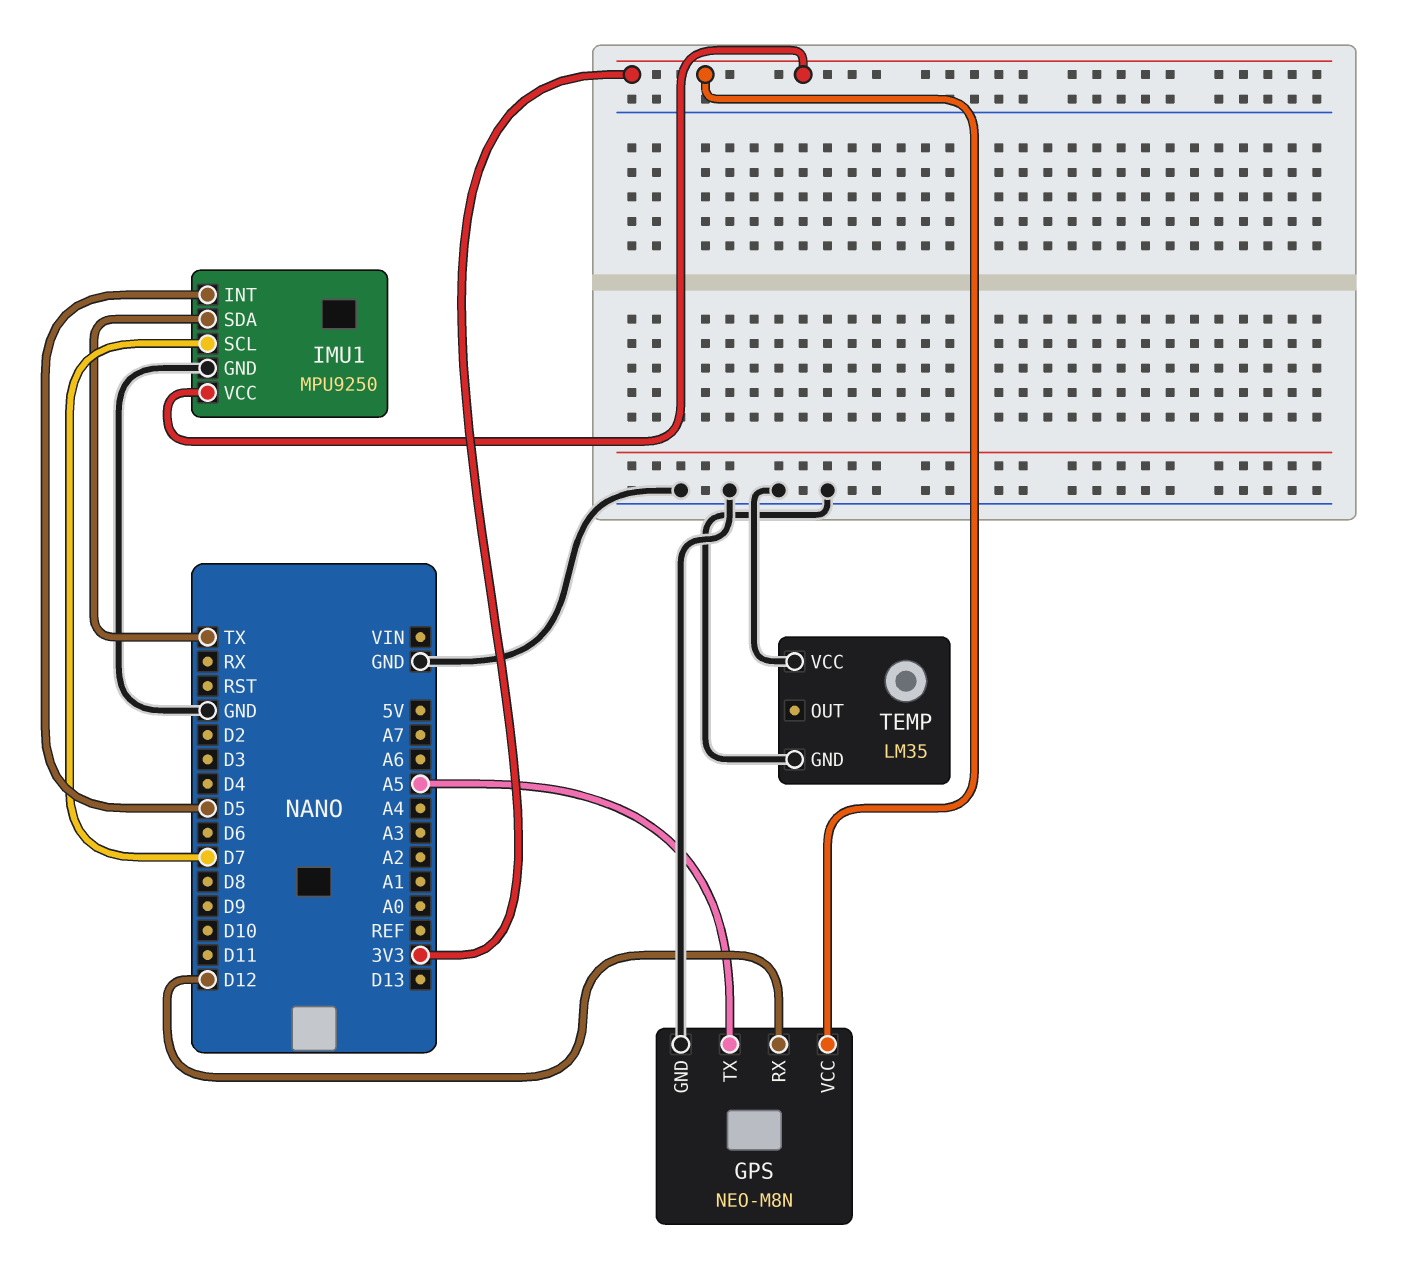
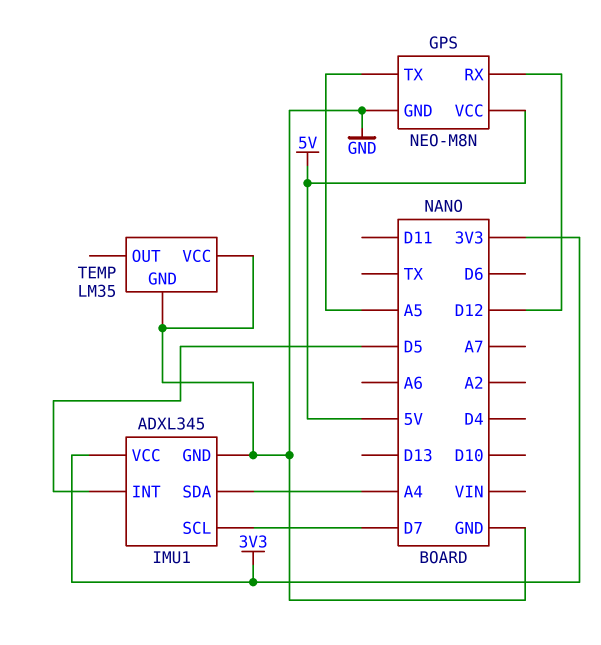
GPS pin VCC: 3V3 -> 5V
IMU1: MPU9250 -> ADXL345
IMU1 pin SDA: TX -> A4

